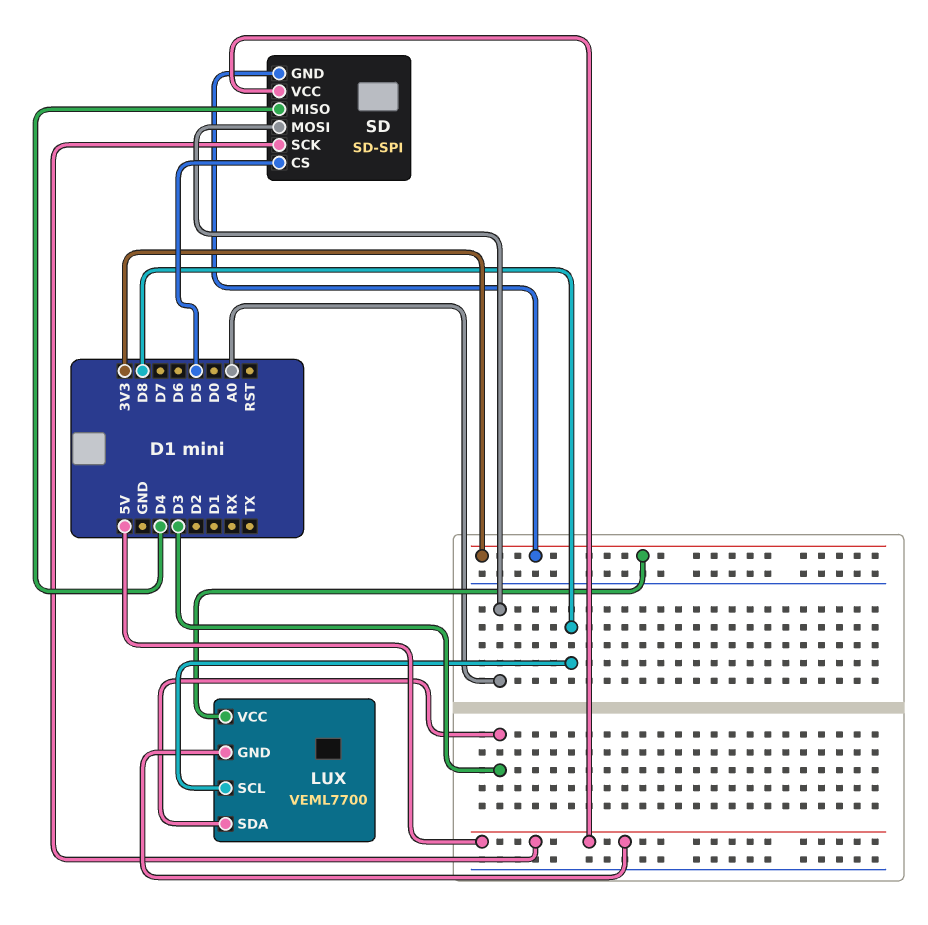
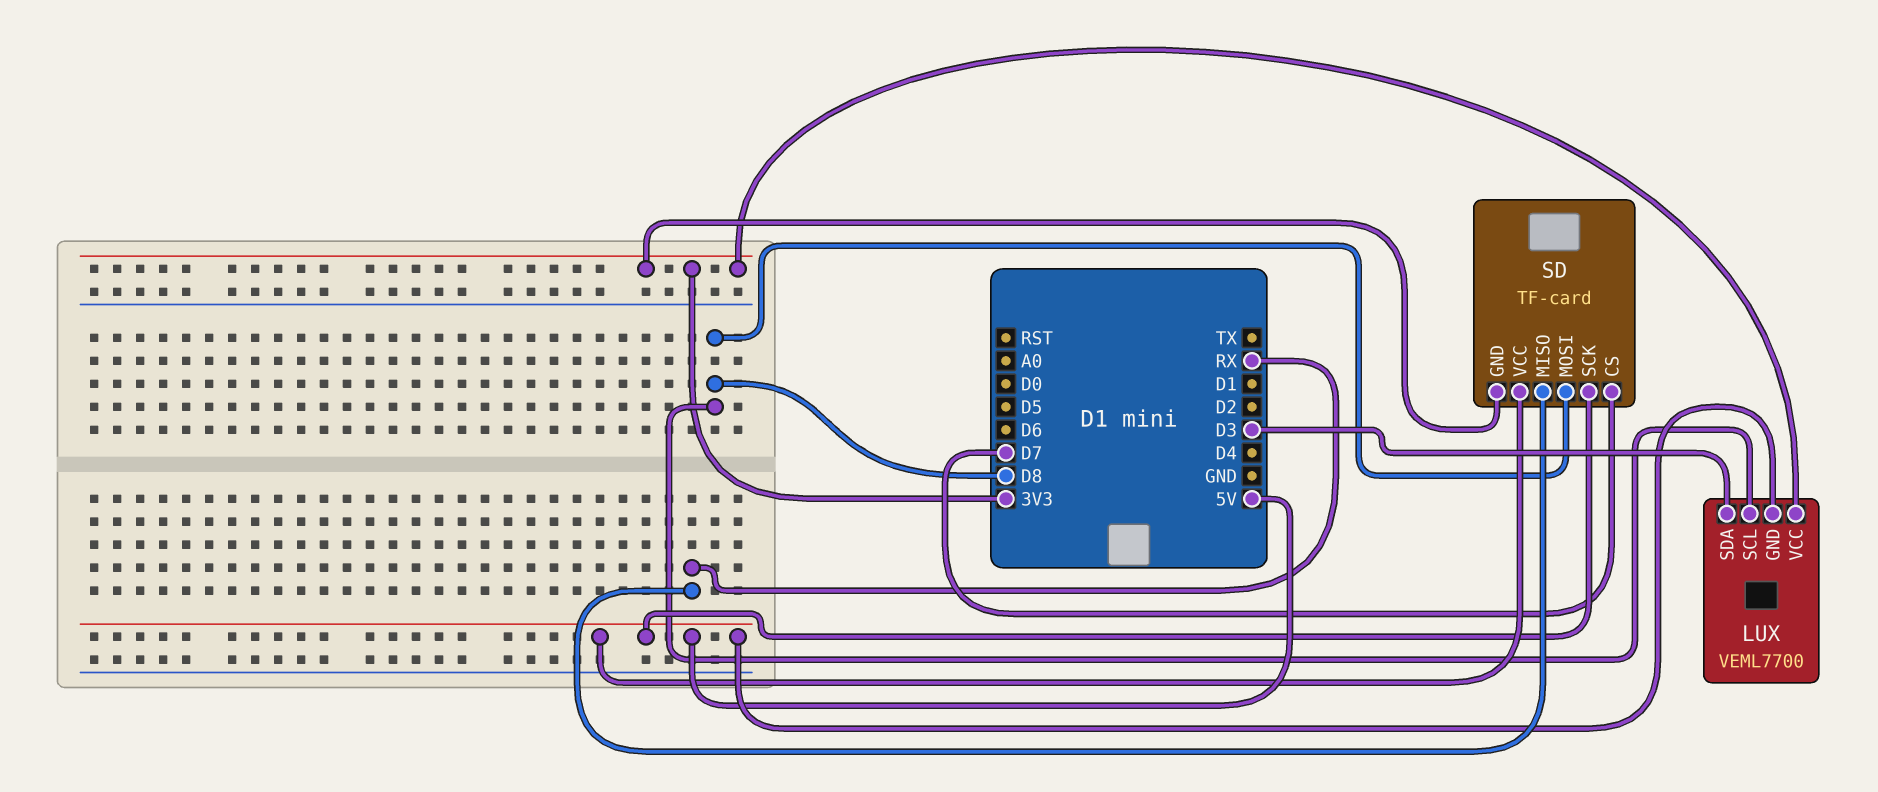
SD: SD-SPI -> TF-card
SD pin CS: D5 -> D7
SD pin MISO: D4 -> RX
SD pin MOSI: A0 -> D8

